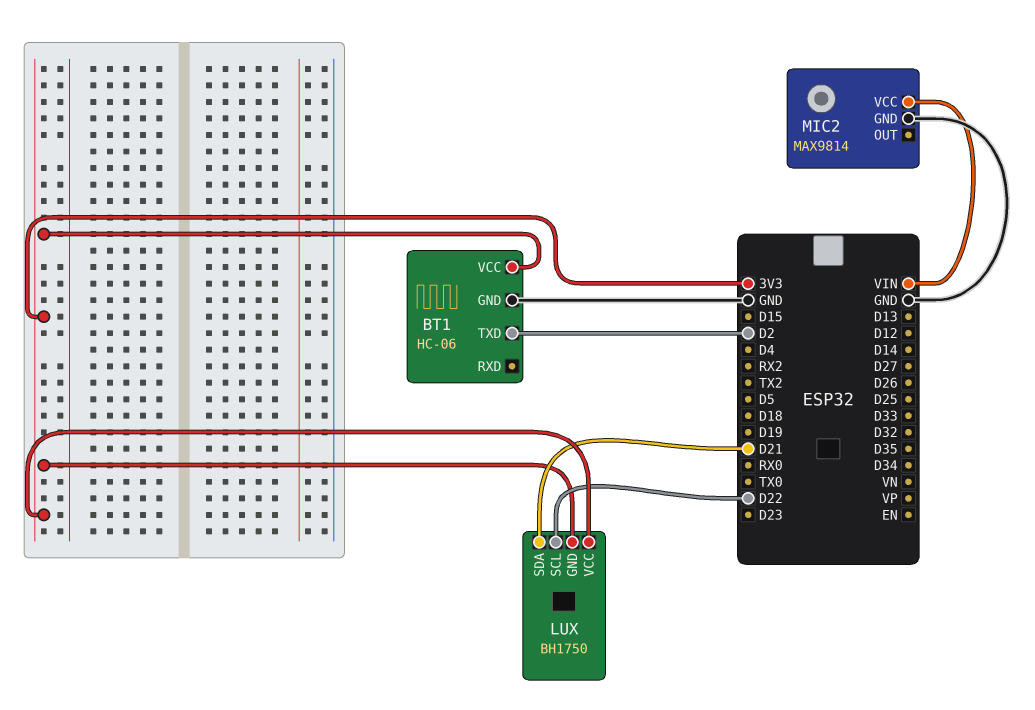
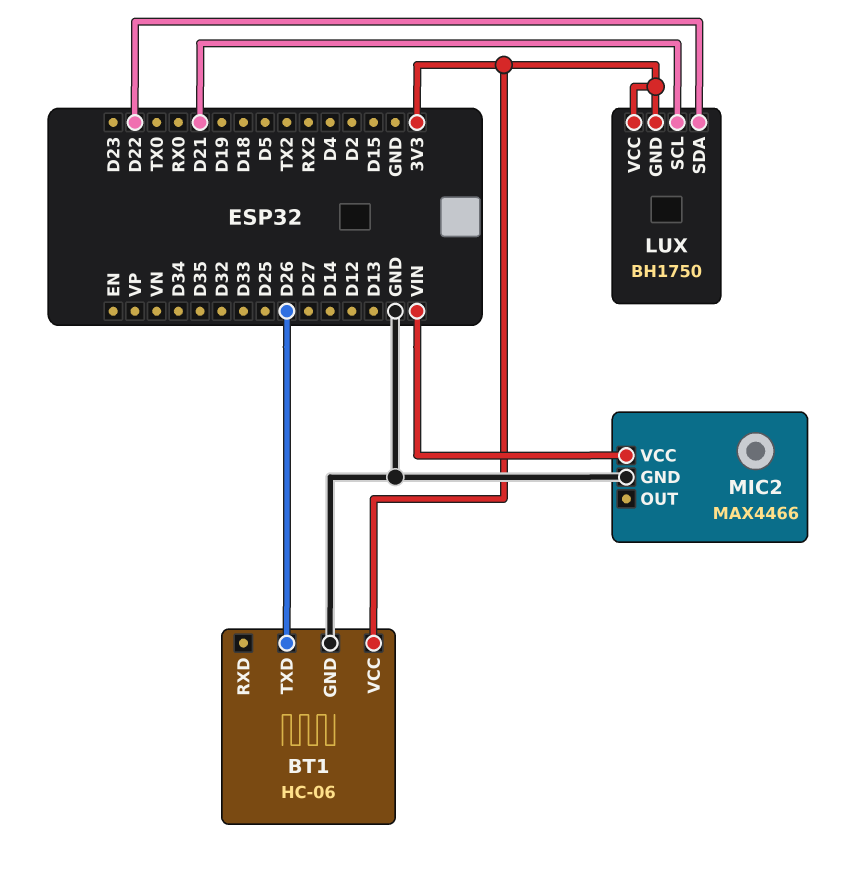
BT1 pin TXD: D2 -> D26
LUX pin SCL: D22 -> D21
LUX pin SDA: D21 -> D22
MIC2: MAX9814 -> MAX4466

